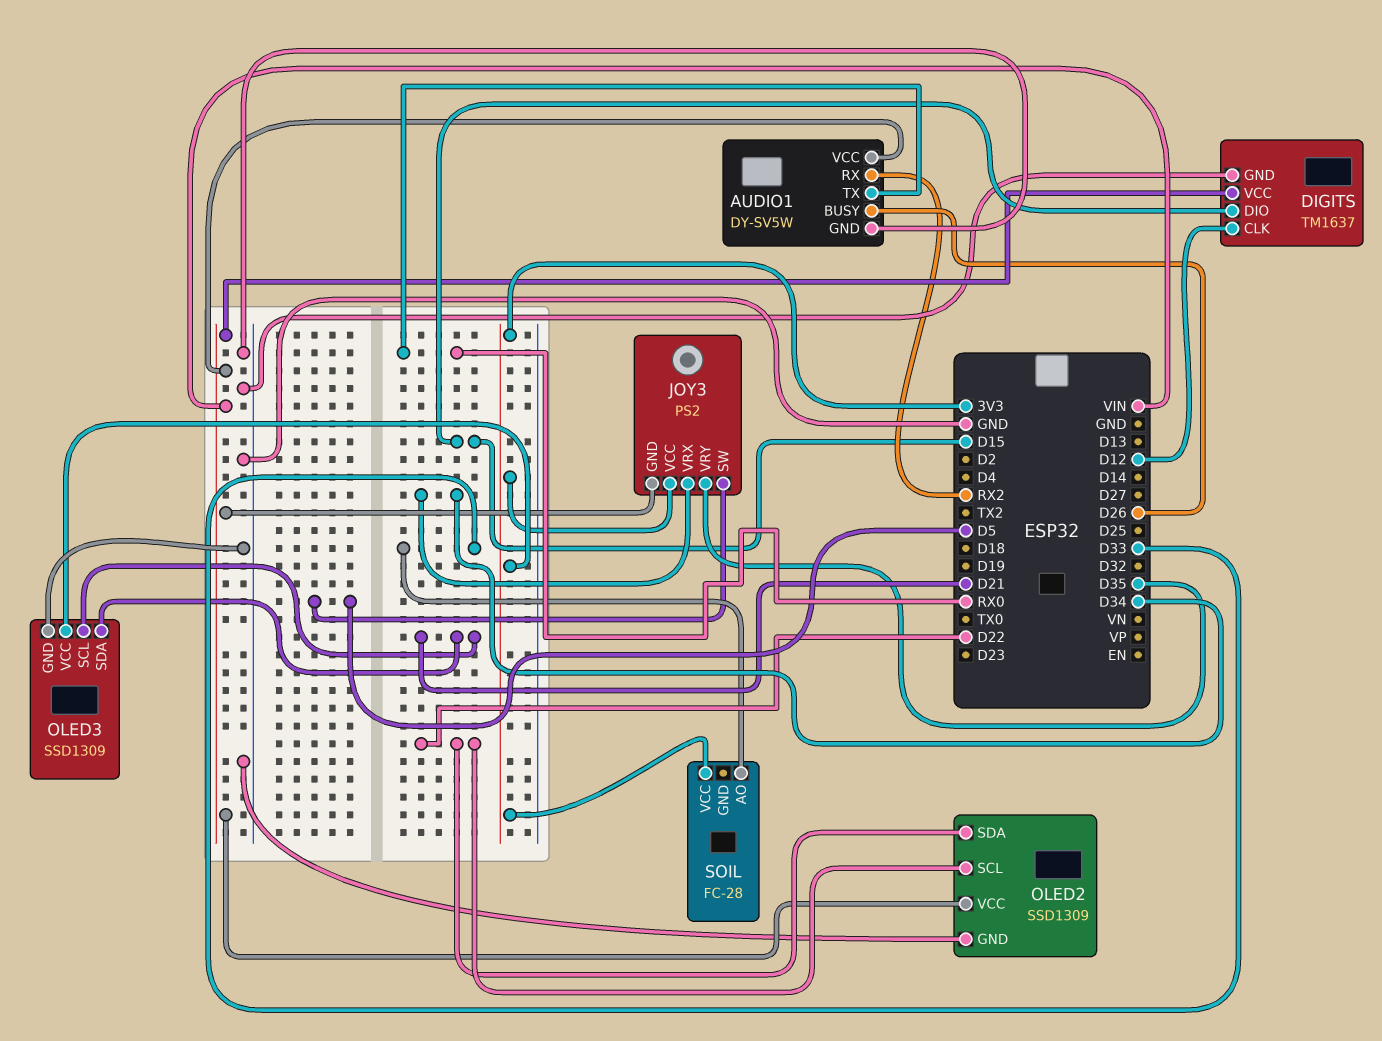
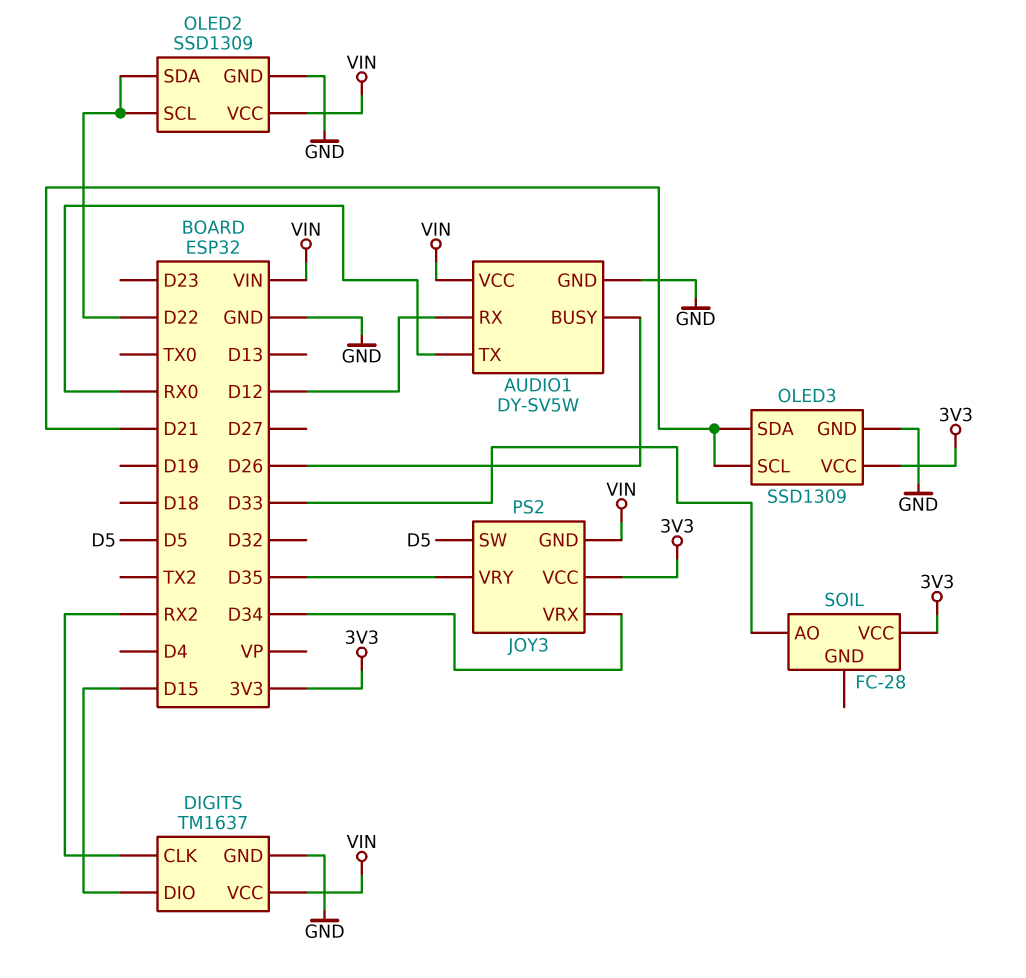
AUDIO1 pin RX: RX2 -> D12
DIGITS pin CLK: D12 -> RX2

